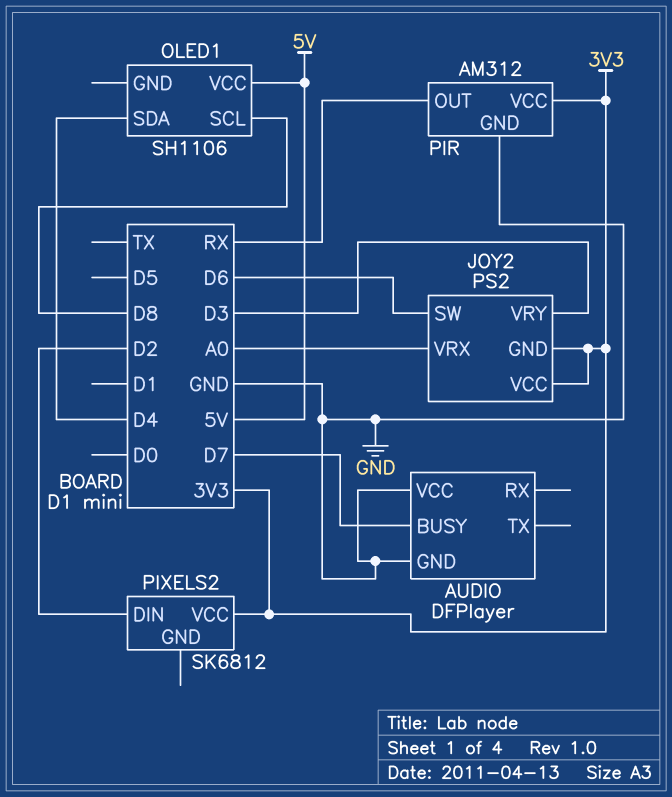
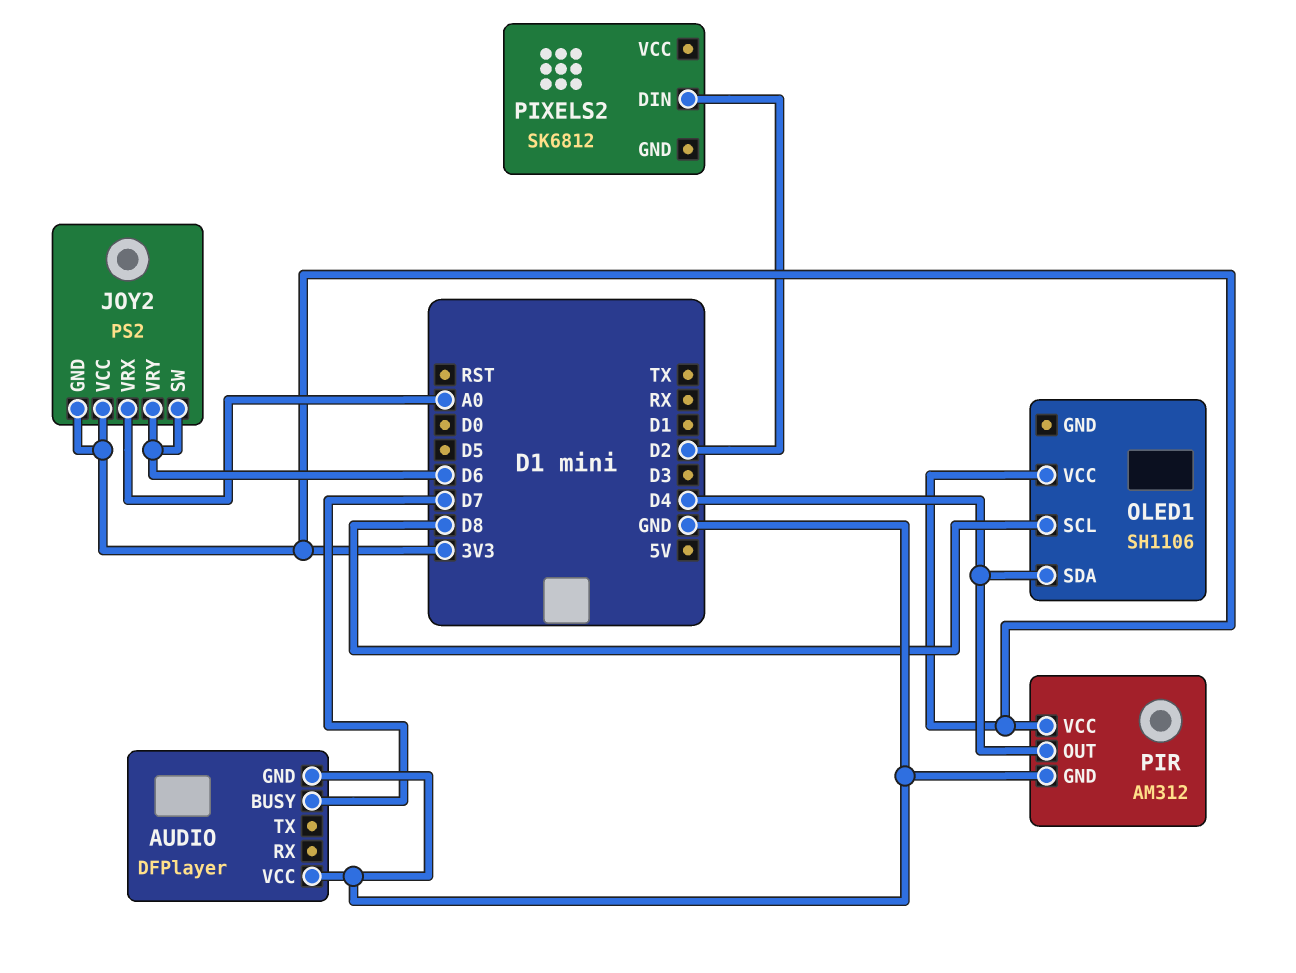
JOY2 pin VRY: D3 -> D6
OLED1 pin VCC: 5V -> 3V3
PIR pin OUT: RX -> D4
PIXELS2 pin VCC: 3V3 -> none

